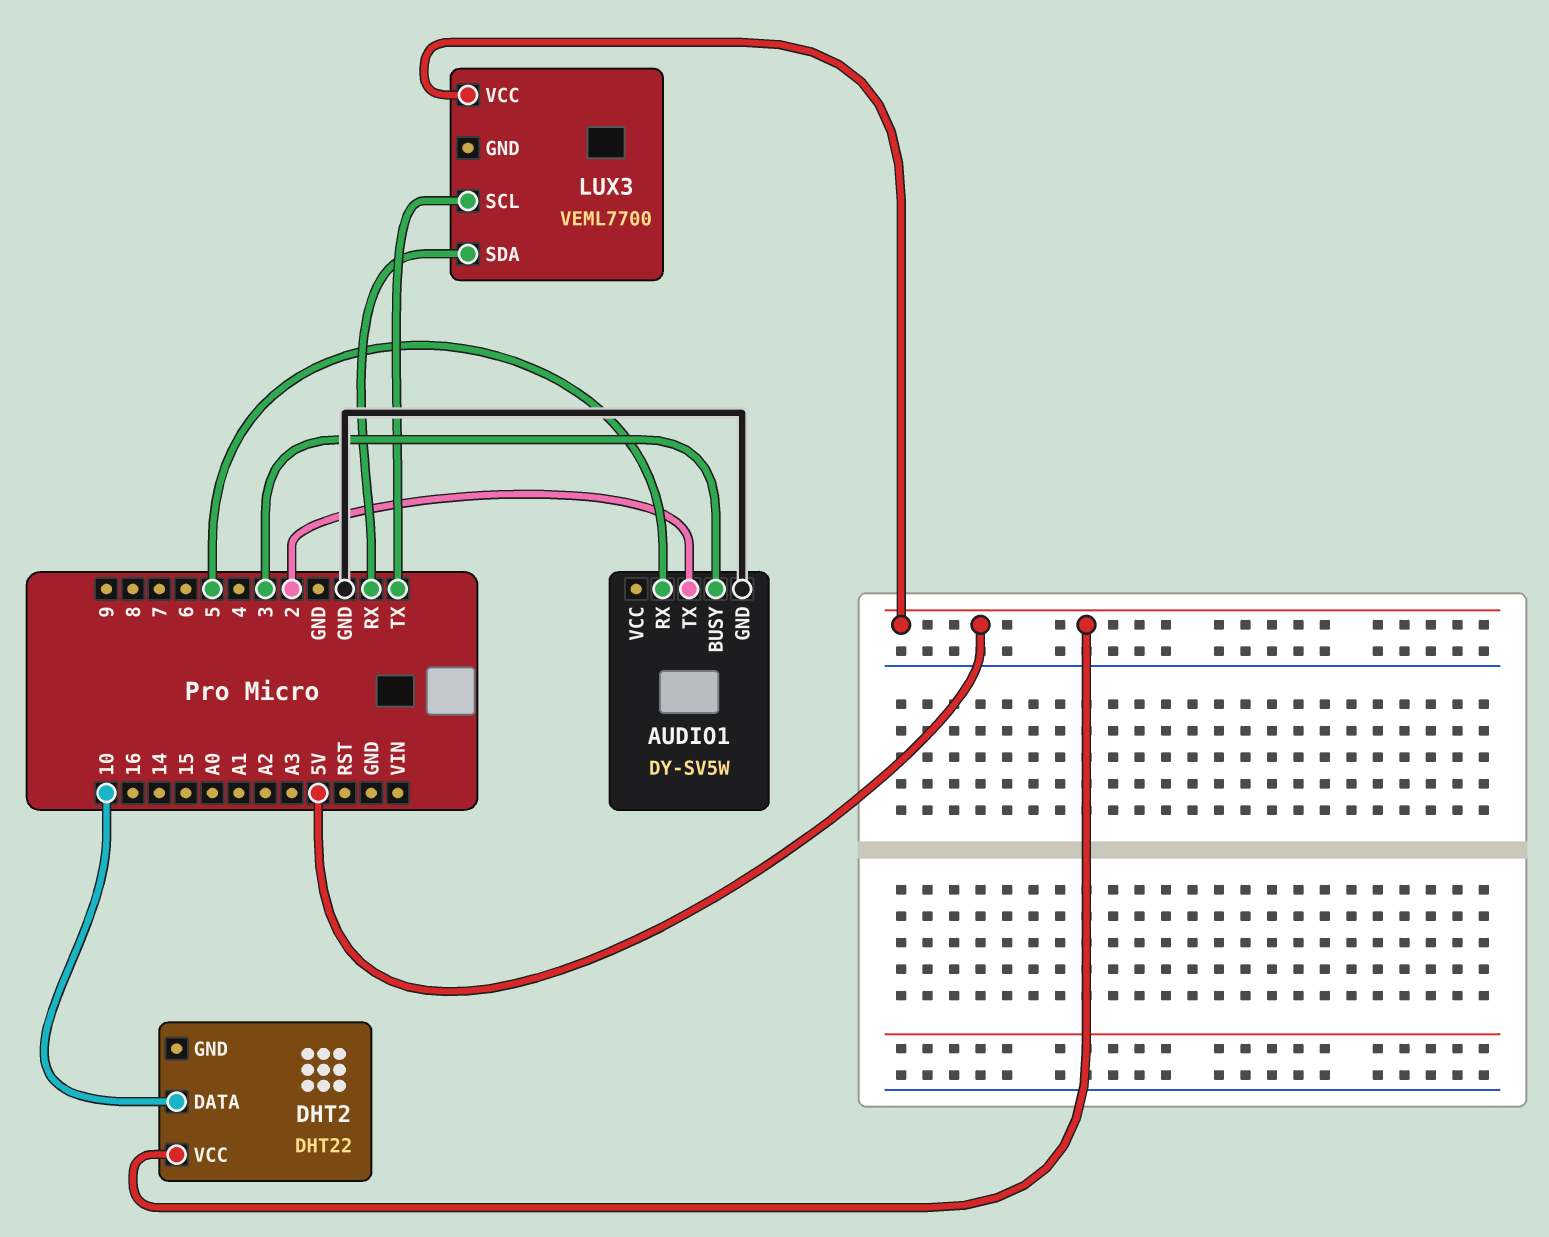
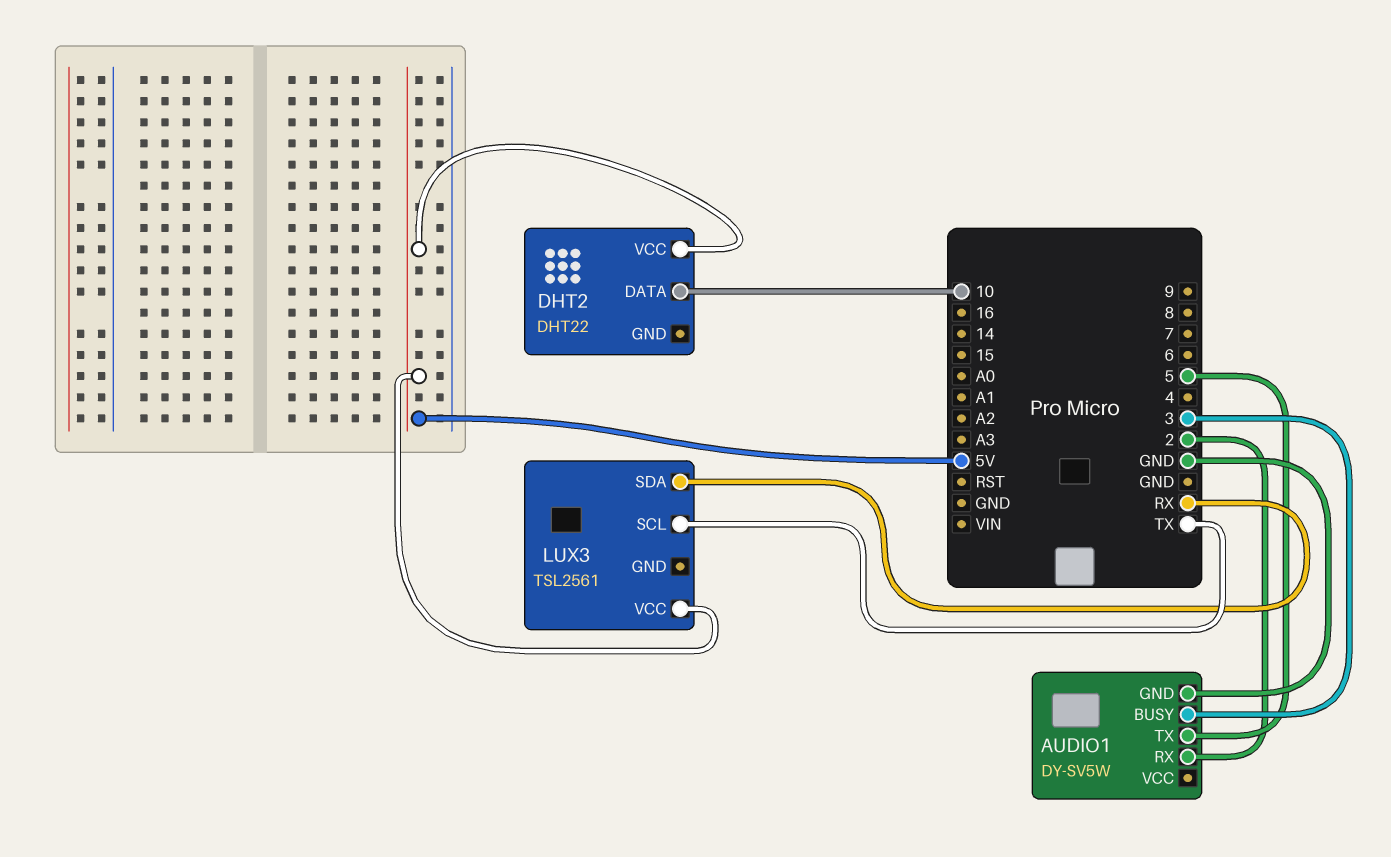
AUDIO1 pin RX: 5 -> 2
AUDIO1 pin TX: 2 -> 5
LUX3: VEML7700 -> TSL2561

